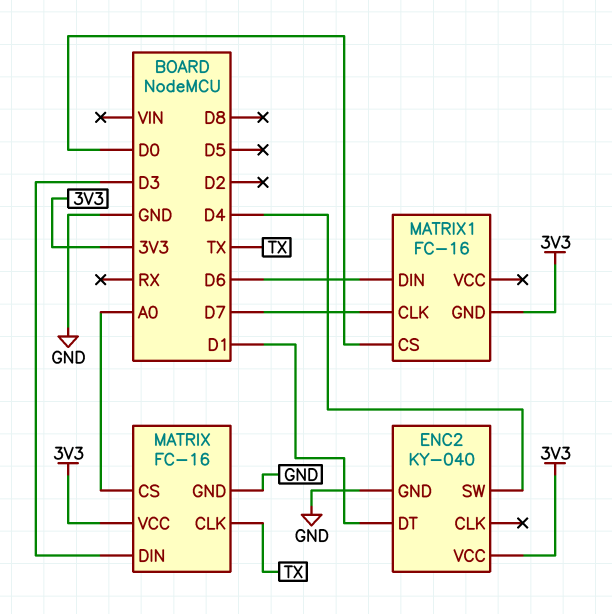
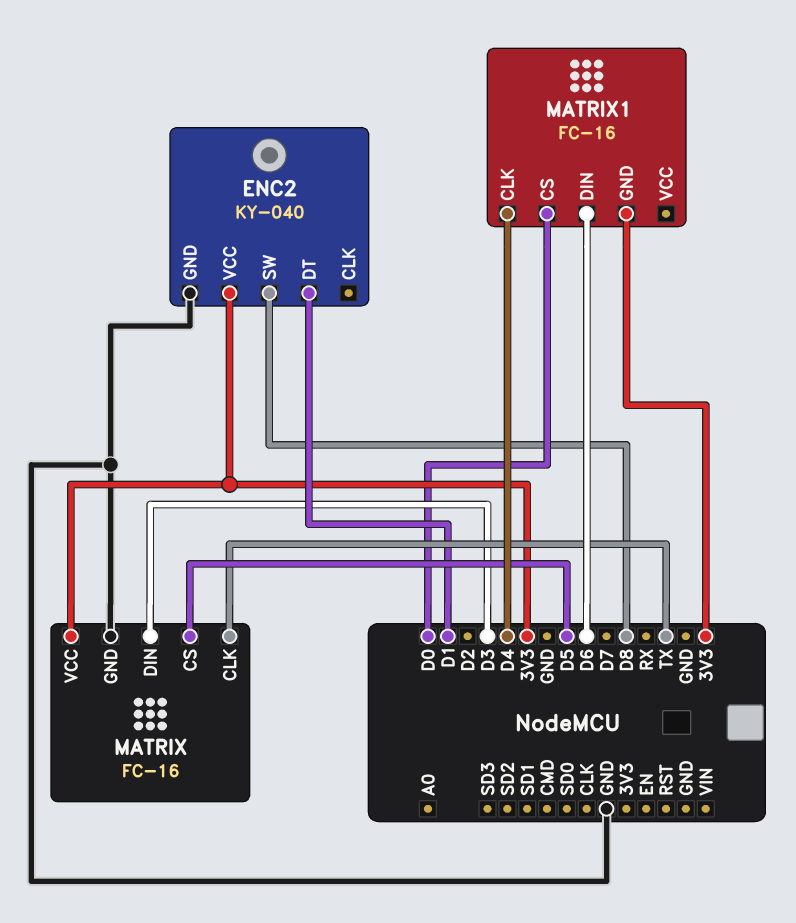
ENC2 pin SW: D4 -> D8
MATRIX pin CS: A0 -> D5
MATRIX1 pin CLK: D7 -> D4

